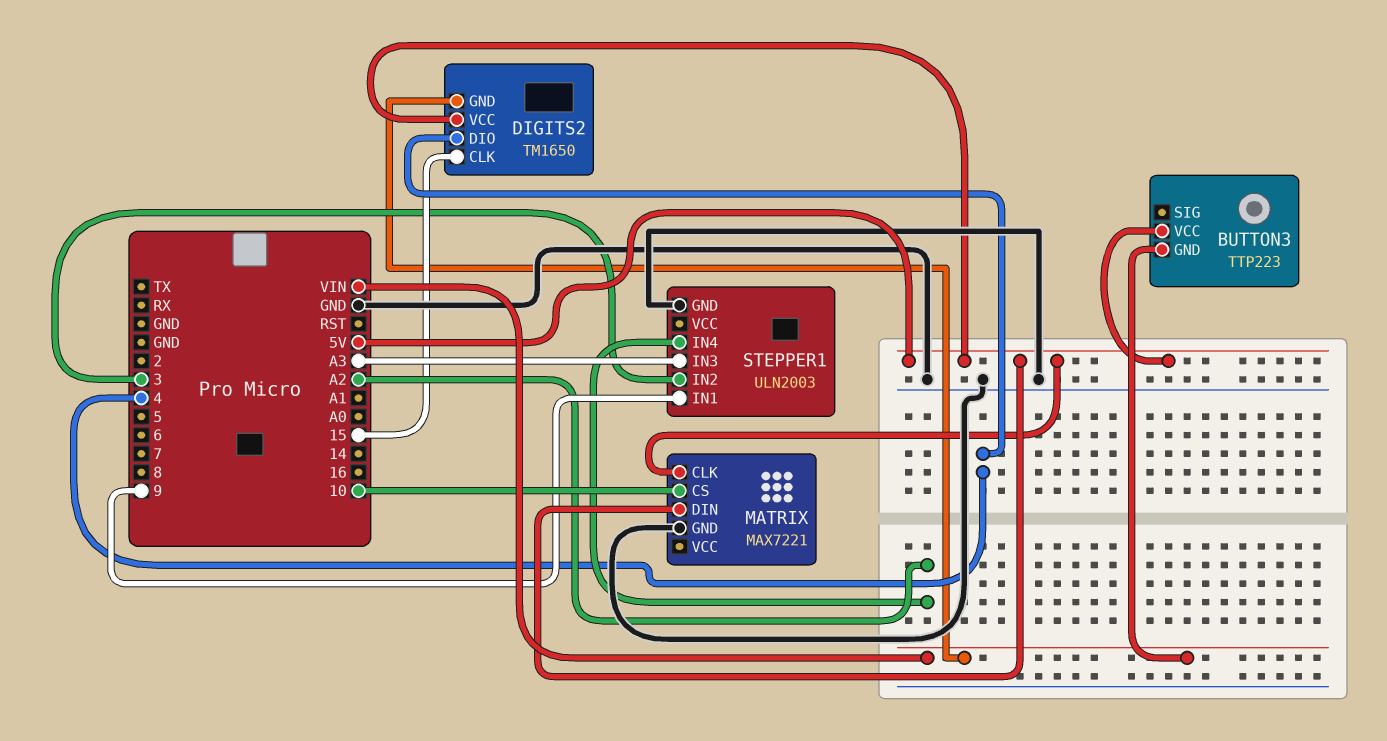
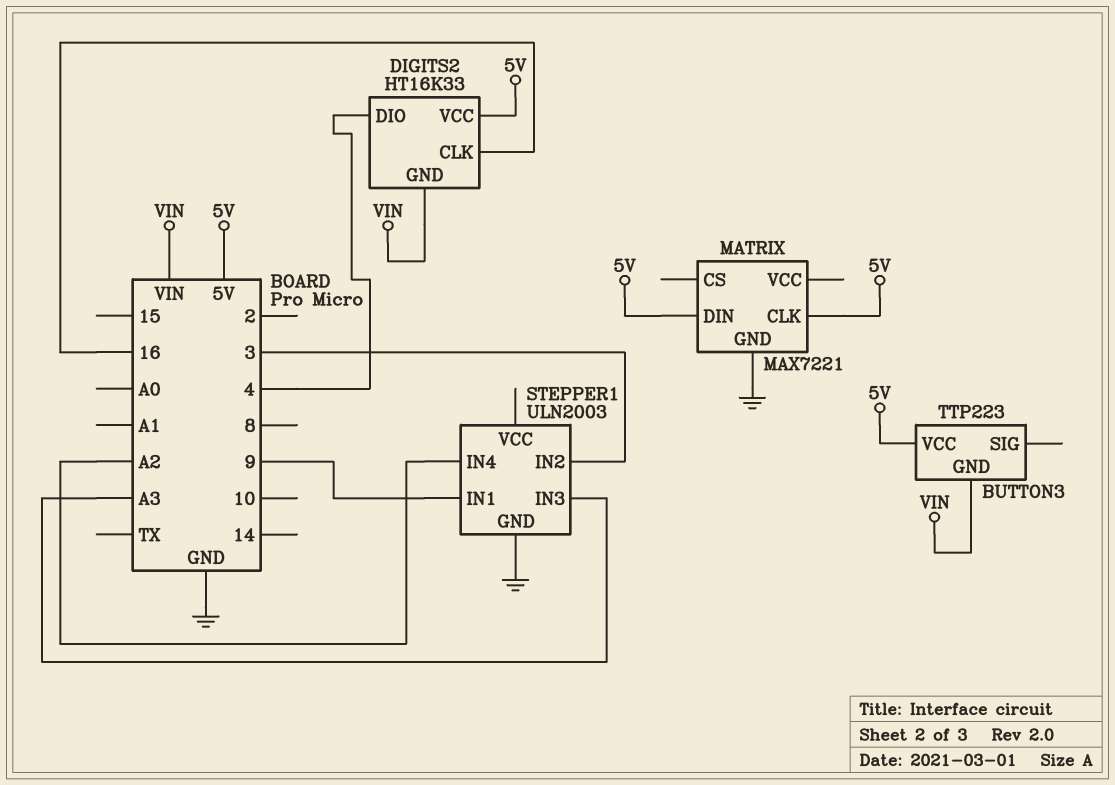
DIGITS2: TM1650 -> HT16K33
DIGITS2 pin CLK: 15 -> 16
MATRIX pin CS: 10 -> none

